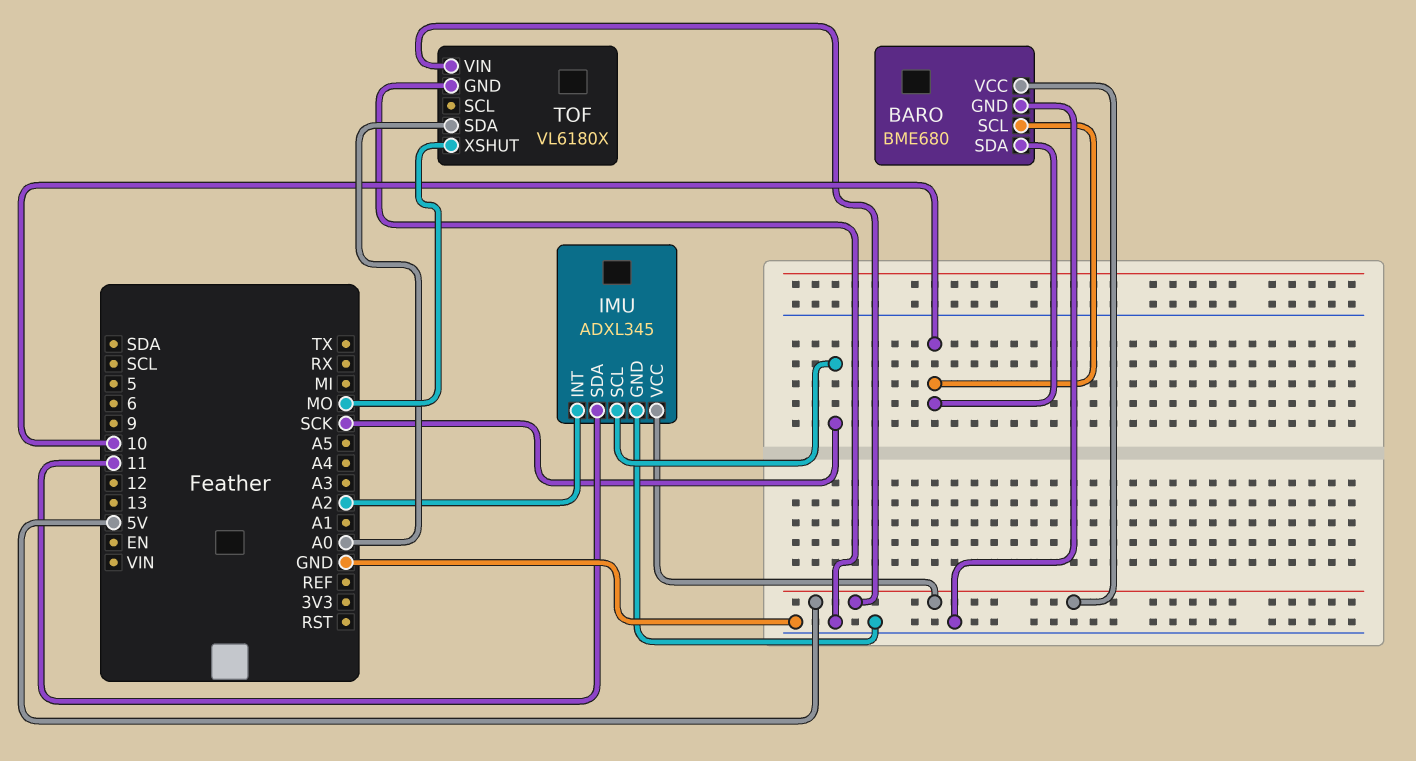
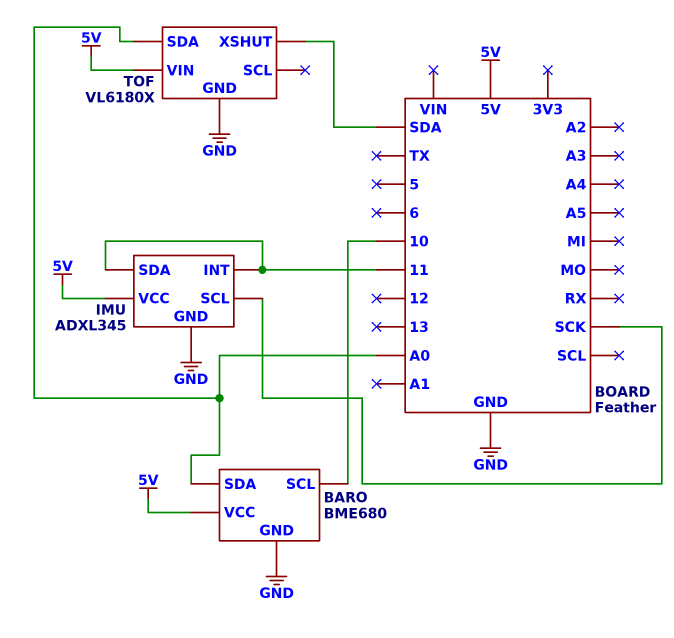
BARO pin SDA: 10 -> A0
IMU pin INT: A2 -> 11
TOF pin XSHUT: MO -> SDA

